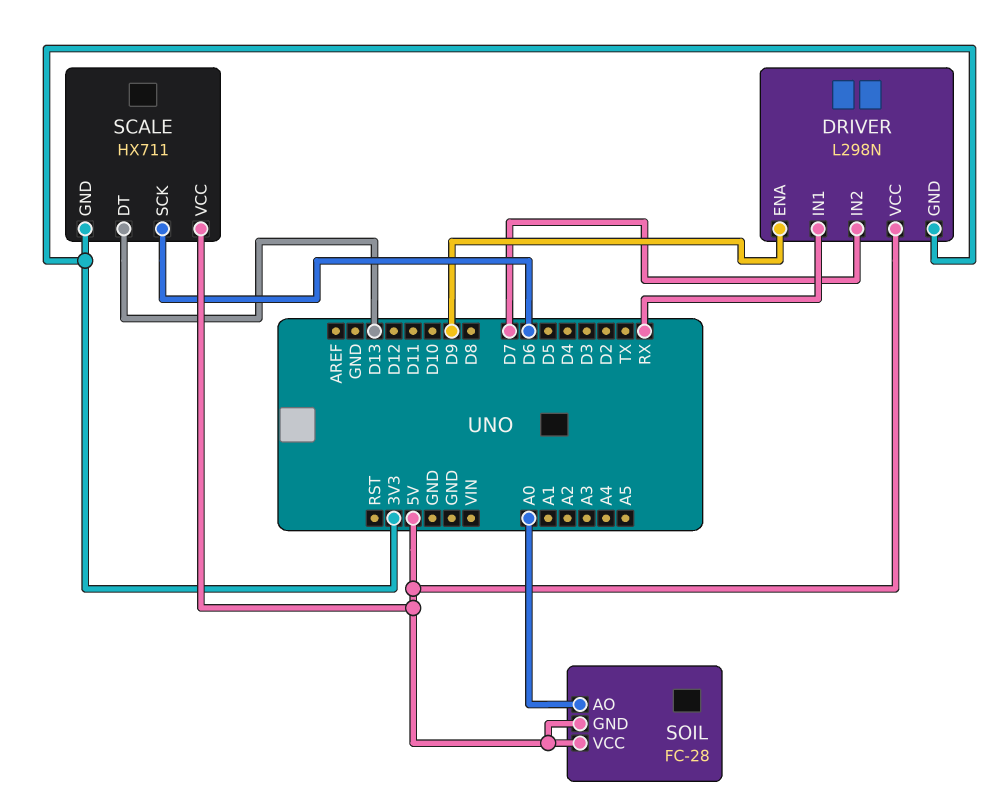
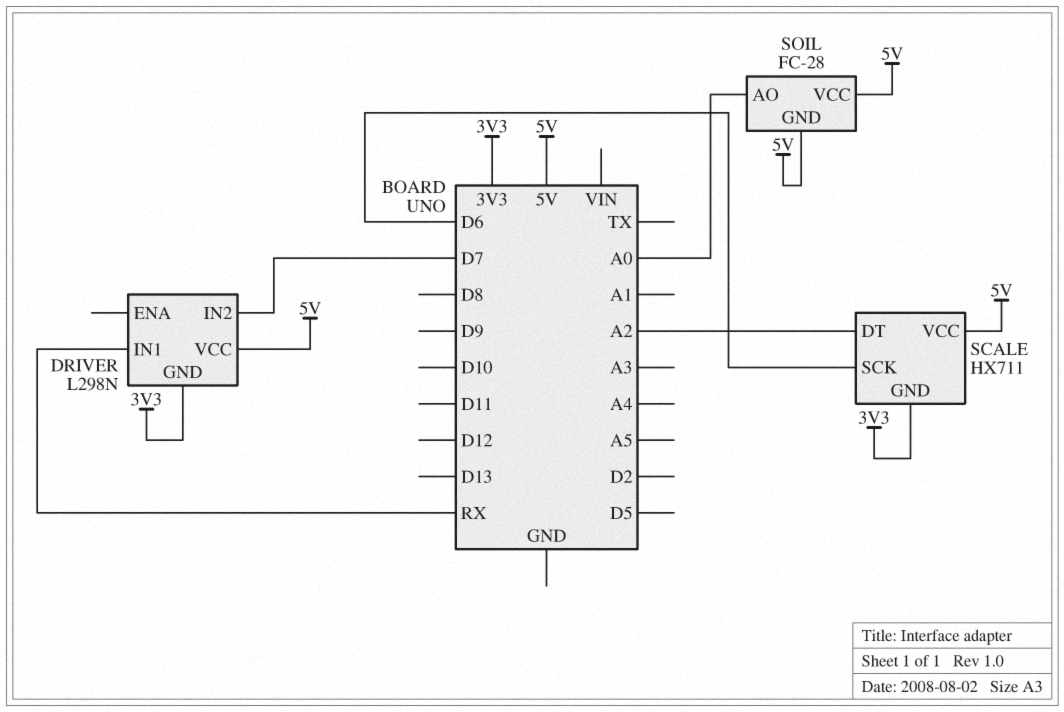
DRIVER pin ENA: D9 -> none
SCALE pin DT: D13 -> A2

